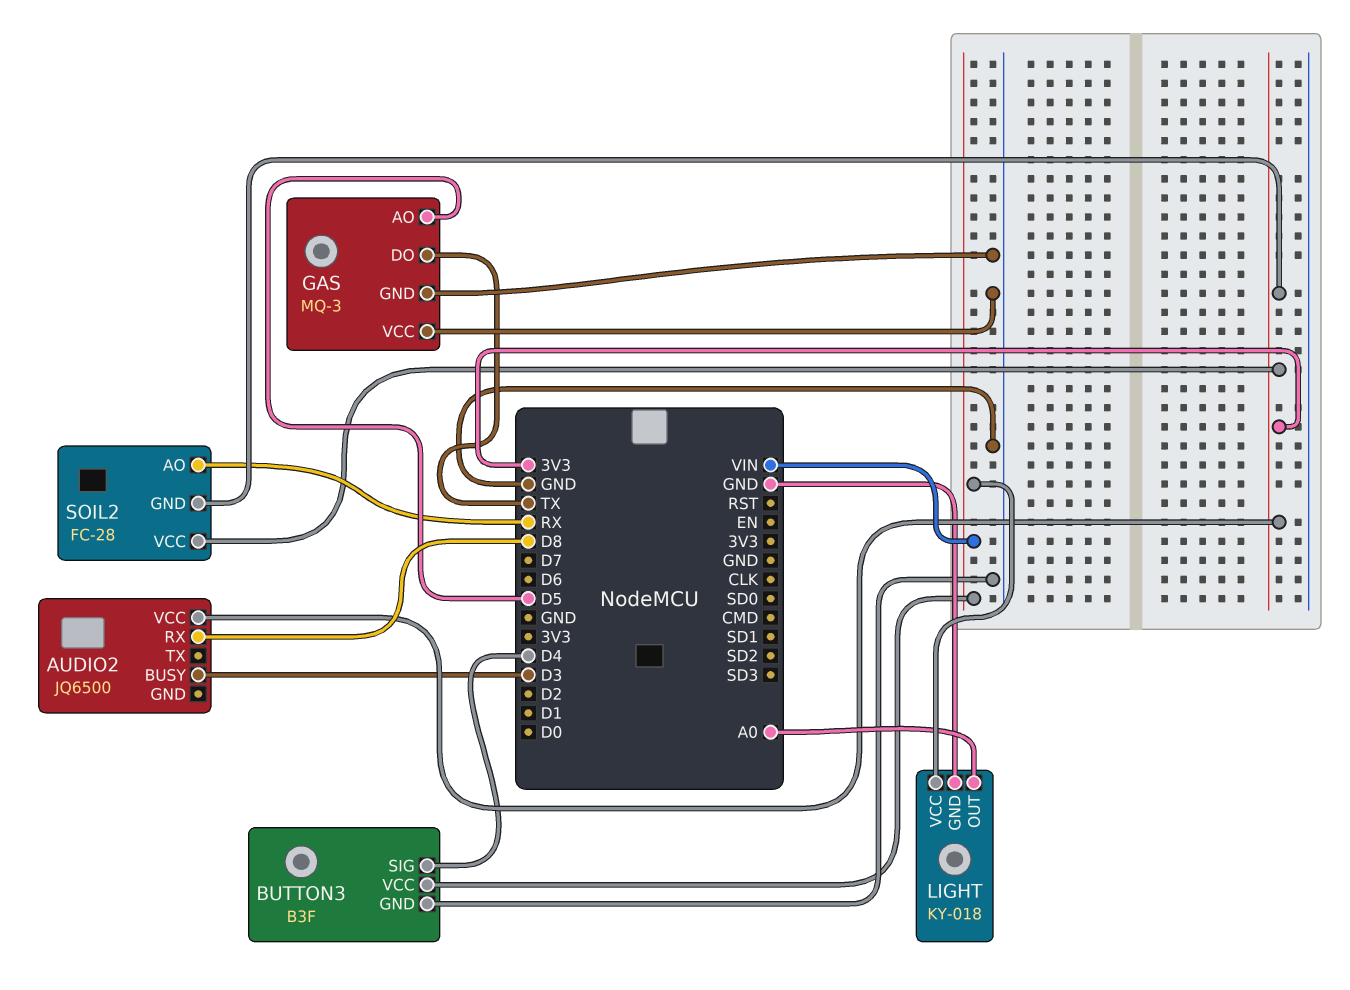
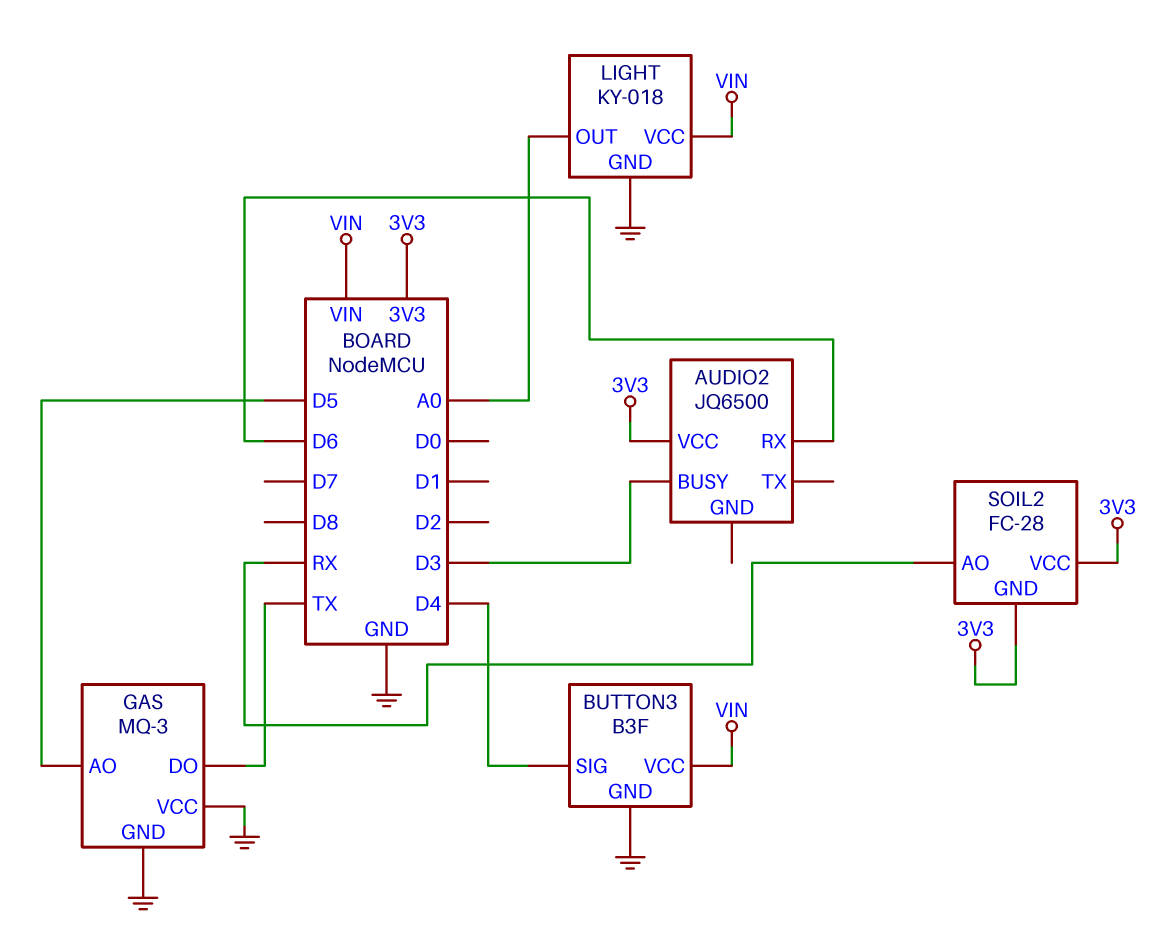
AUDIO2 pin RX: D8 -> D6

